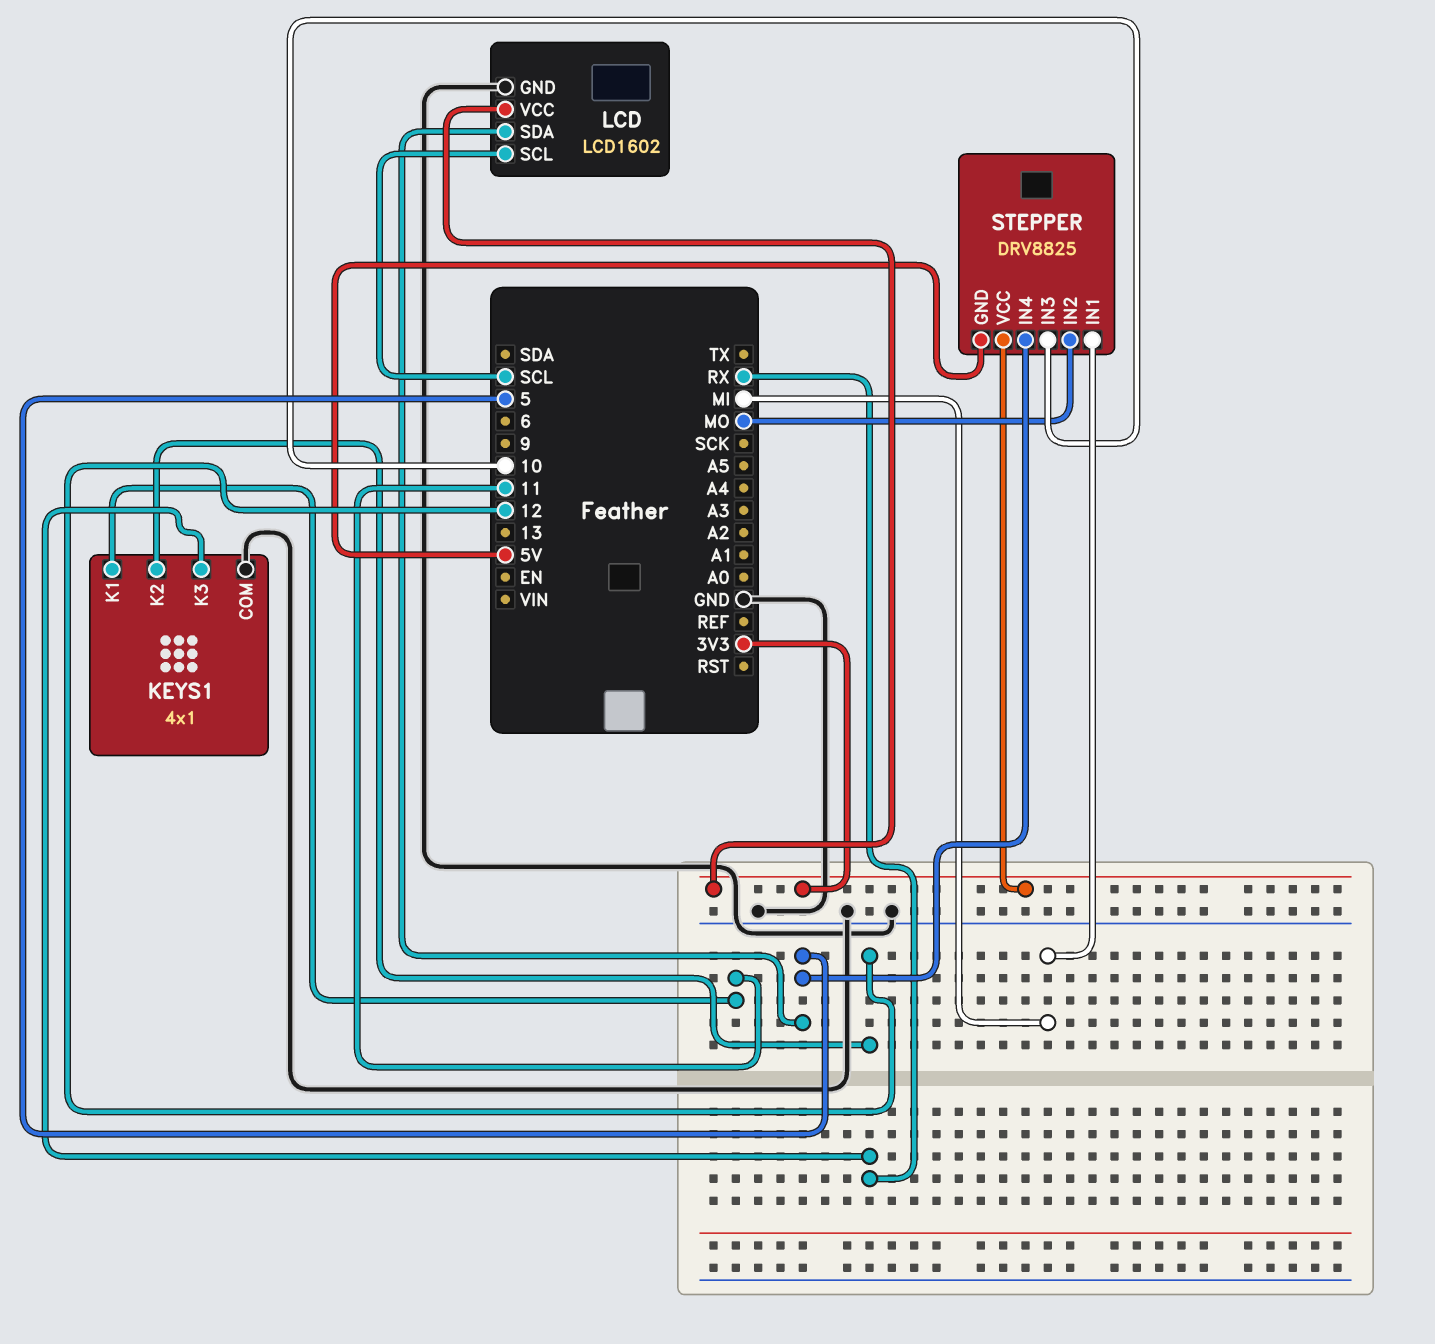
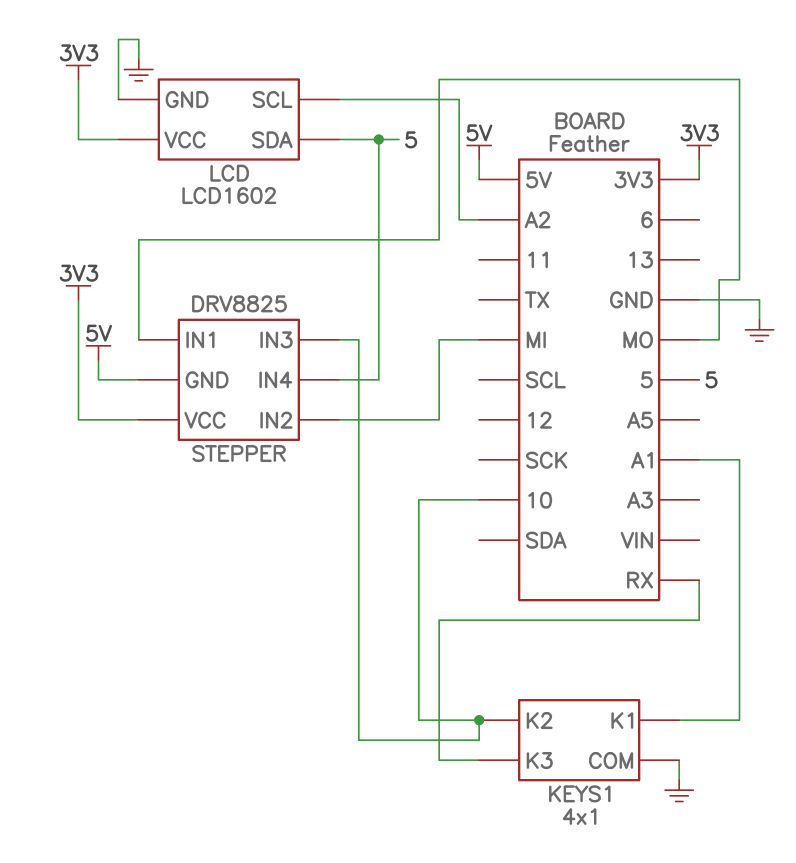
KEYS1 pin K1: 11 -> A1
KEYS1 pin K2: 12 -> 10
LCD pin SCL: SCL -> A2
STEPPER pin IN1: MI -> MO
STEPPER pin IN2: MO -> MI

